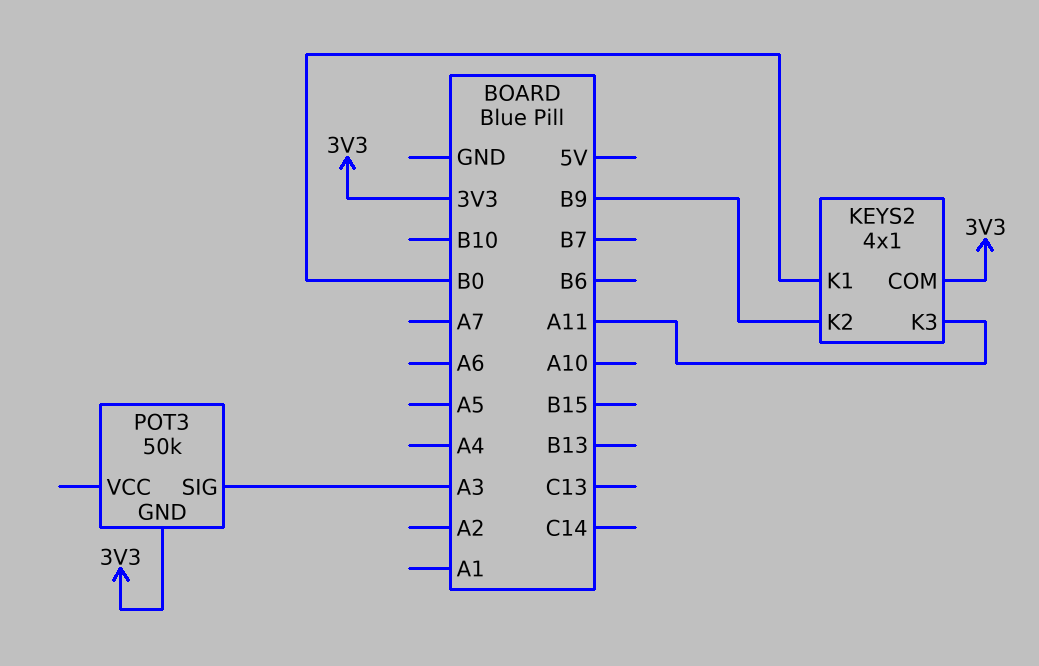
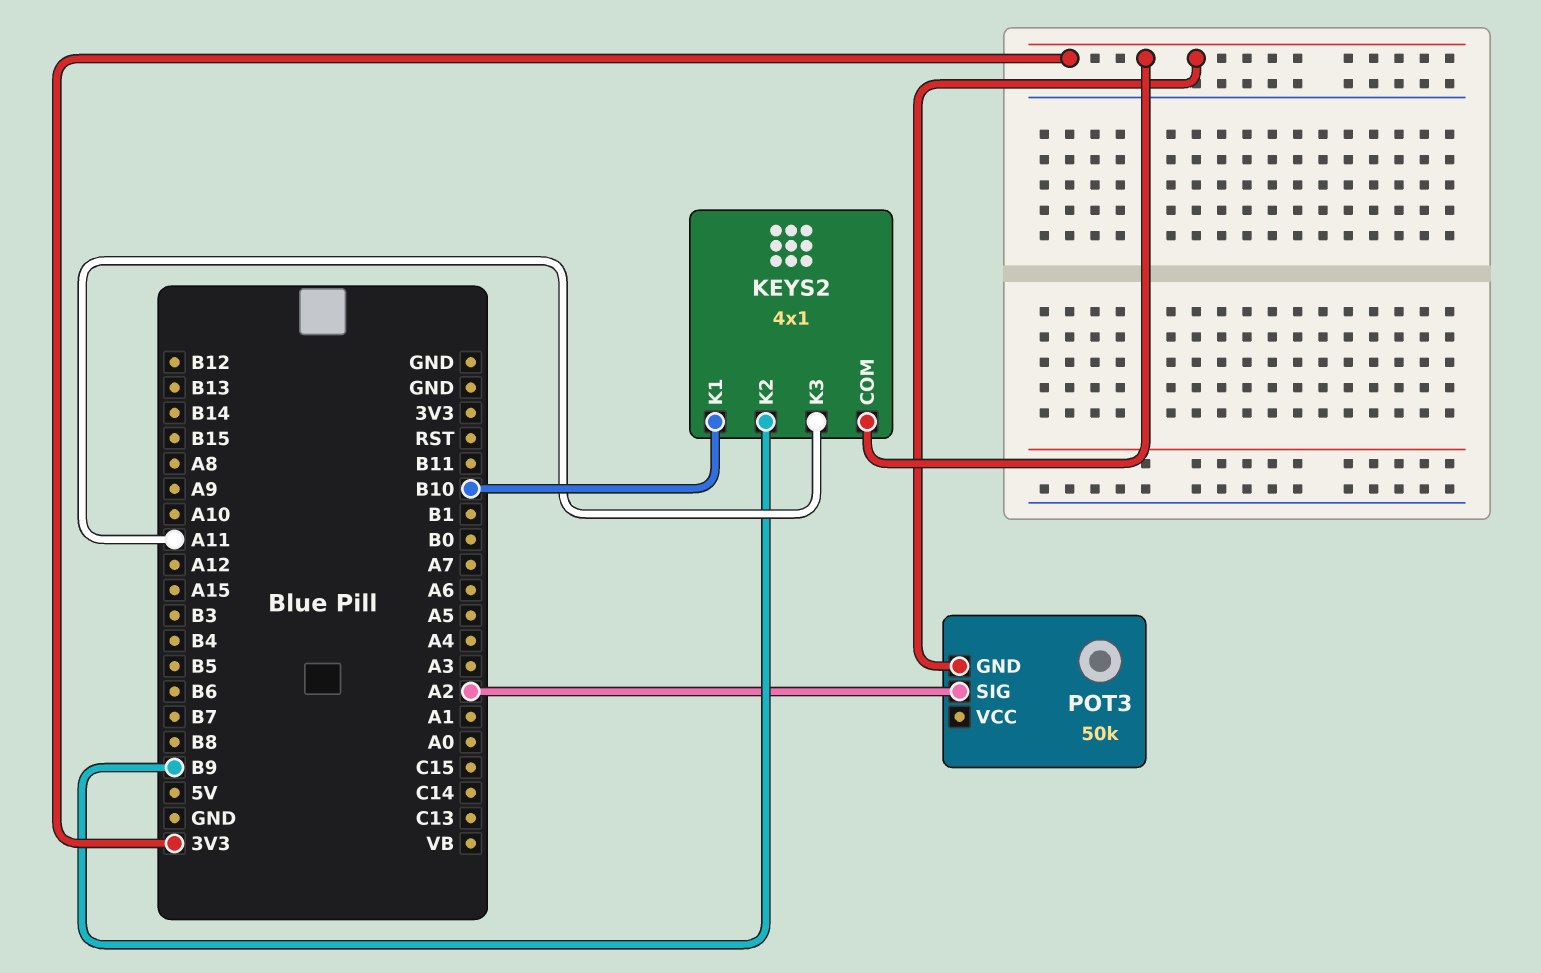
KEYS2 pin K1: B0 -> B10
POT3 pin SIG: A3 -> A2

